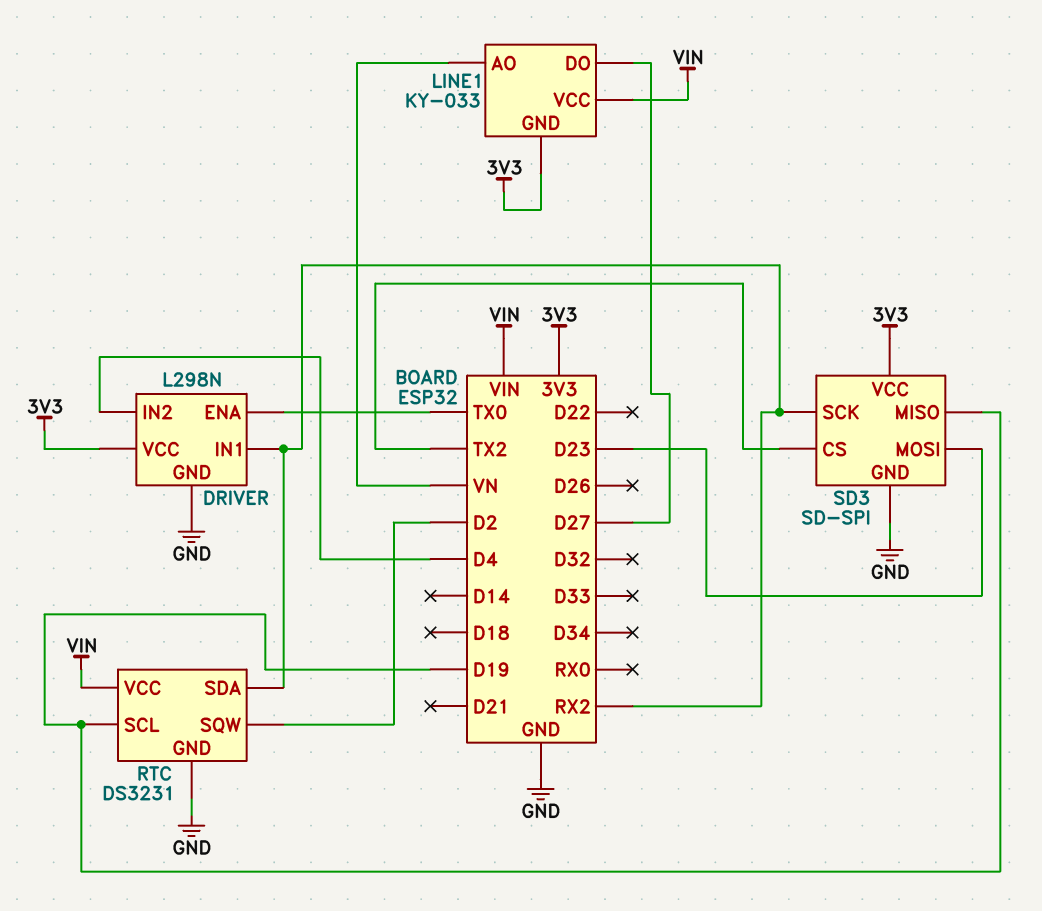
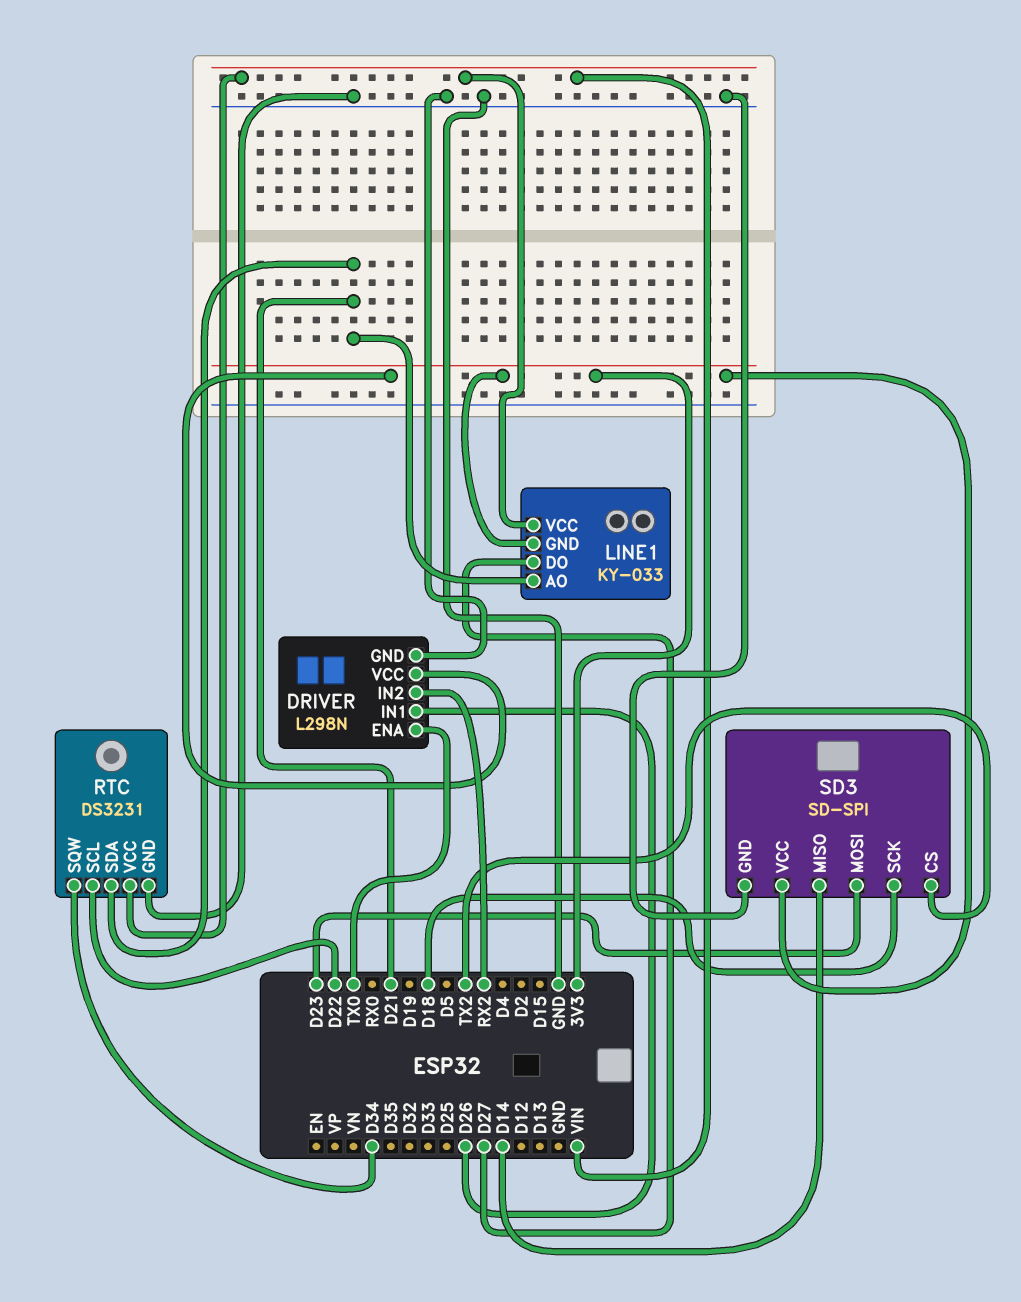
DRIVER pin IN1: RX2 -> D26
DRIVER pin IN2: D4 -> RX2
LINE1 pin AO: VN -> D21
RTC pin SCL: D19 -> D22
RTC pin SDA: RX2 -> D21
RTC pin SQW: D2 -> D34
SD3 pin MISO: D19 -> D14
SD3 pin SCK: RX2 -> D18

